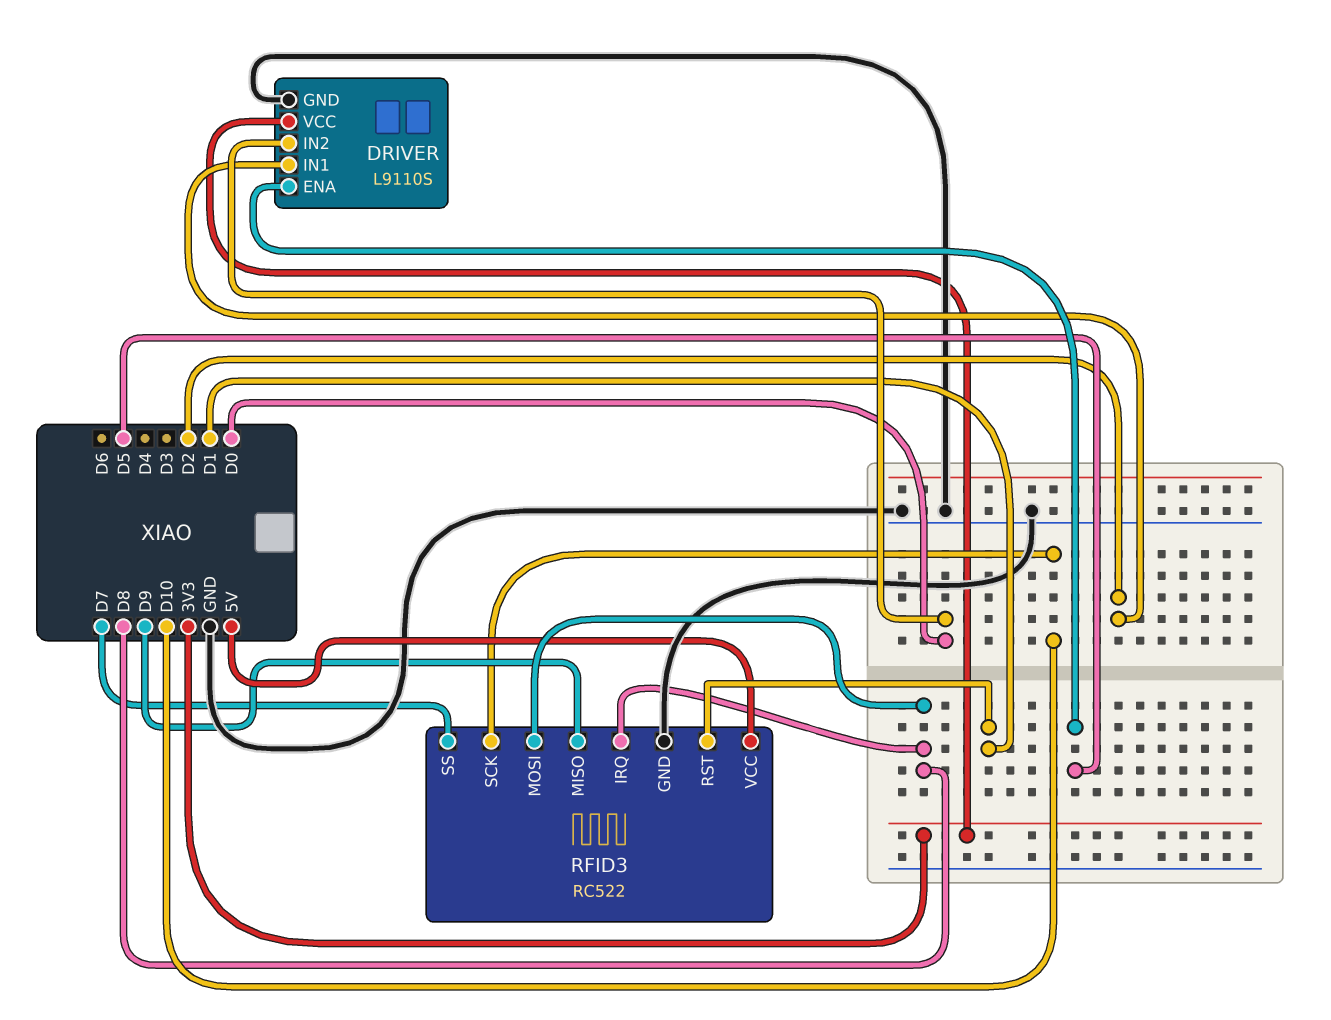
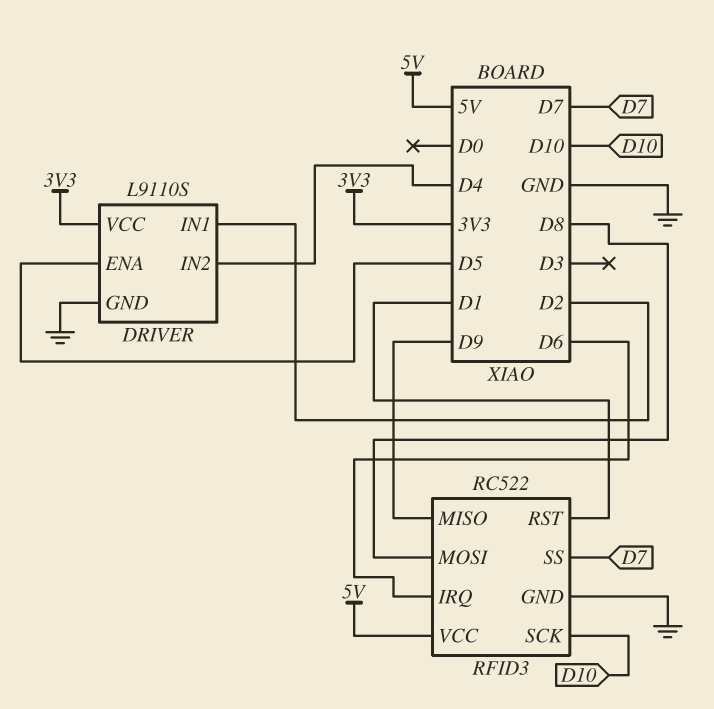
DRIVER pin IN2: D0 -> D4
RFID3 pin IRQ: D8 -> D6

